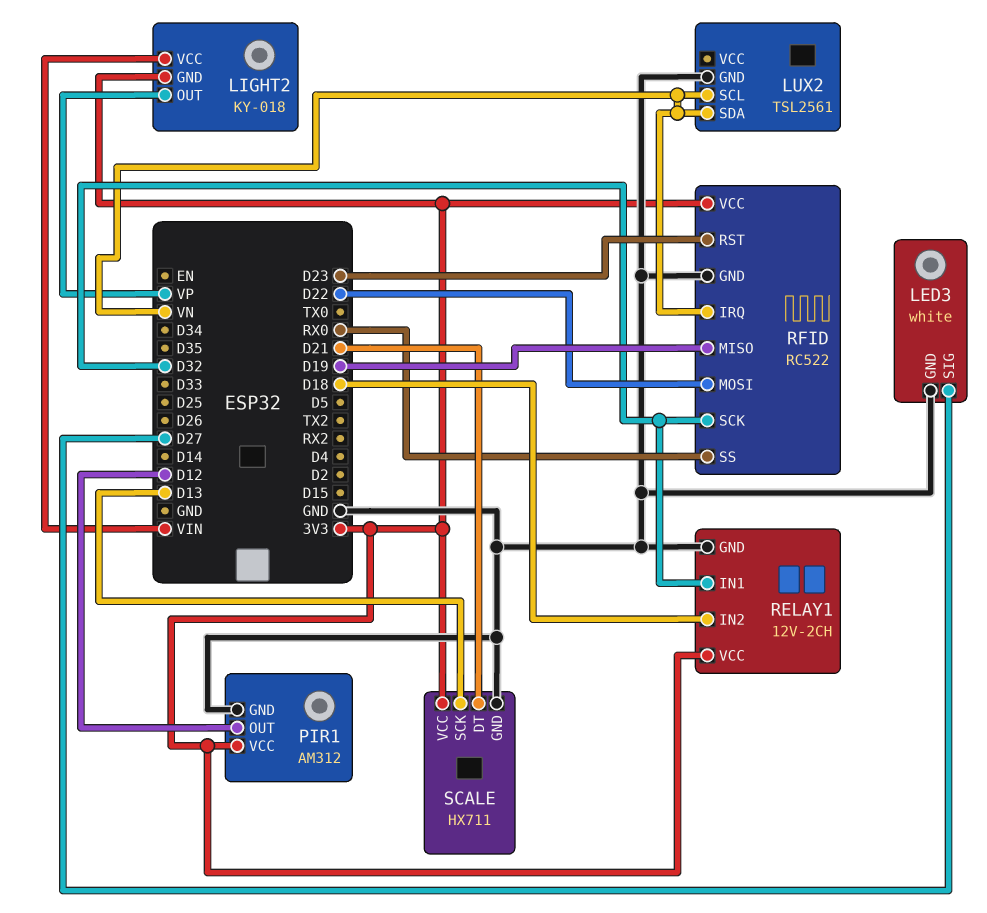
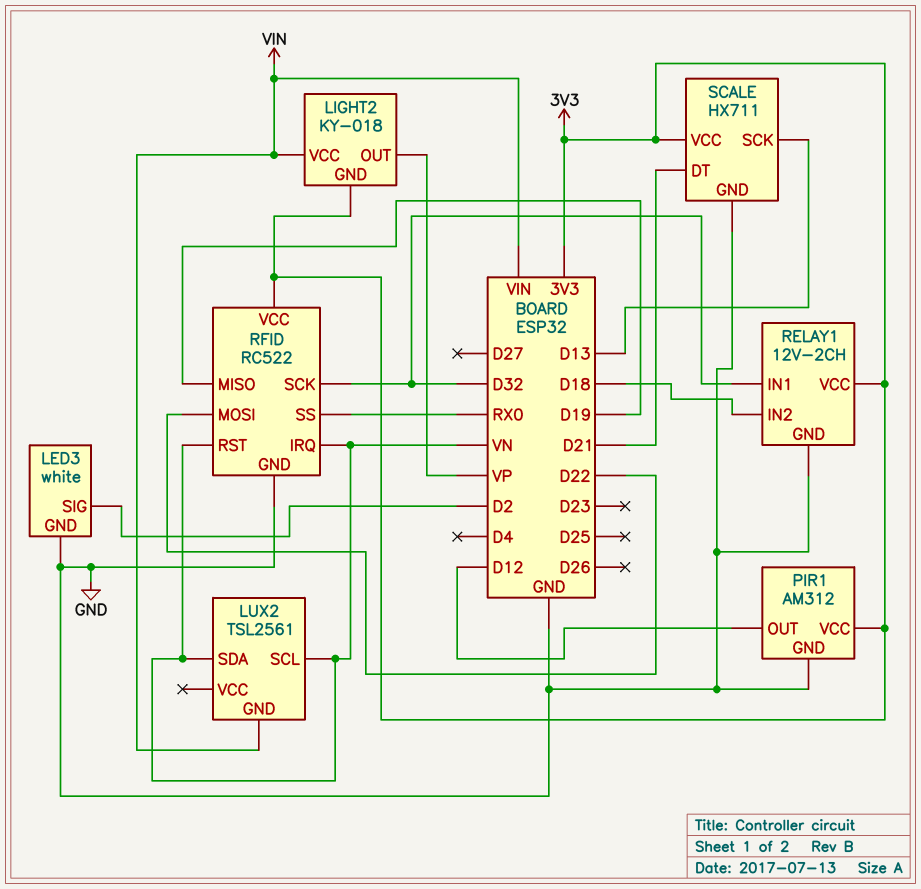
LED3 pin SIG: D27 -> D2
LUX2 pin GND: GND -> VIN
RFID pin RST: D23 -> VN

